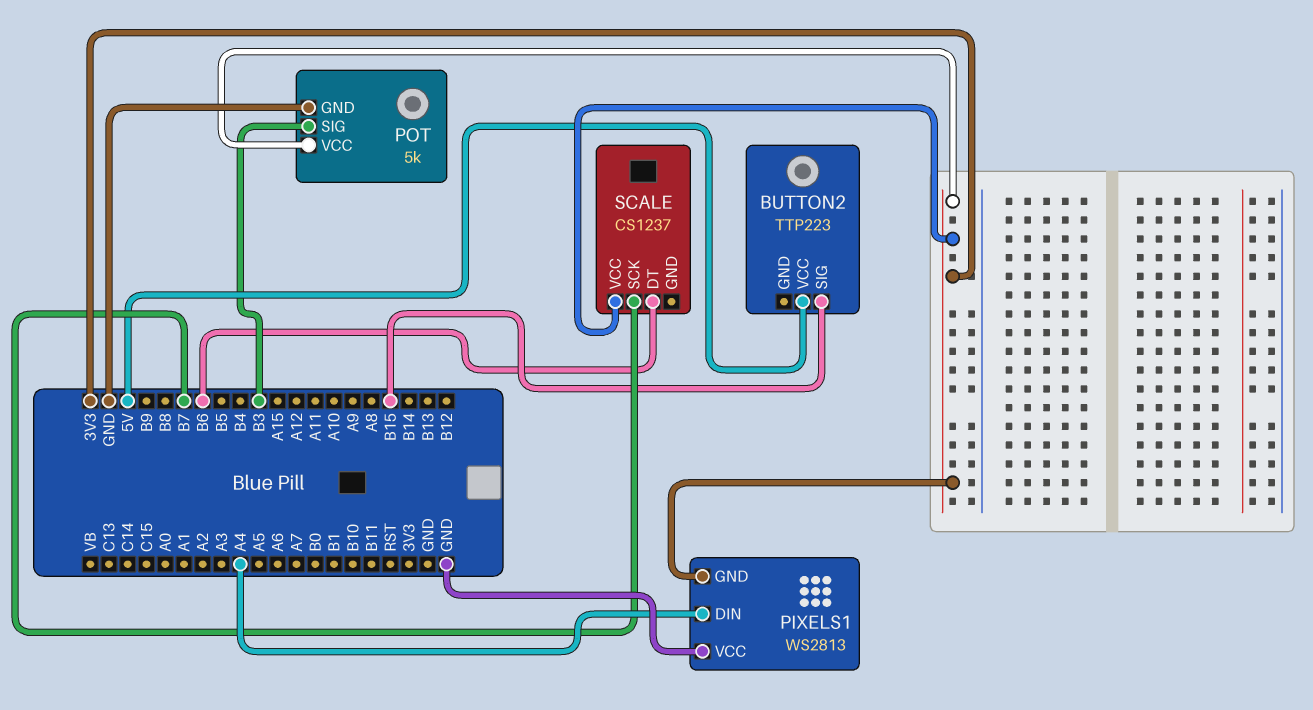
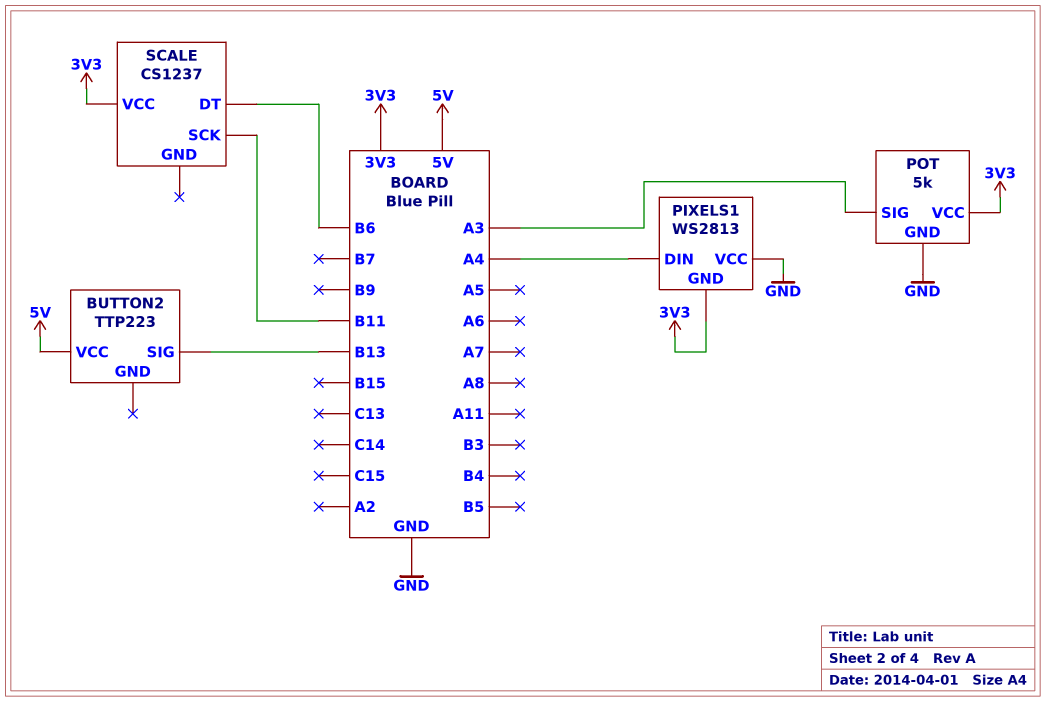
BUTTON2 pin SIG: B15 -> B13
POT pin SIG: B3 -> A3
SCALE pin SCK: B7 -> B11

